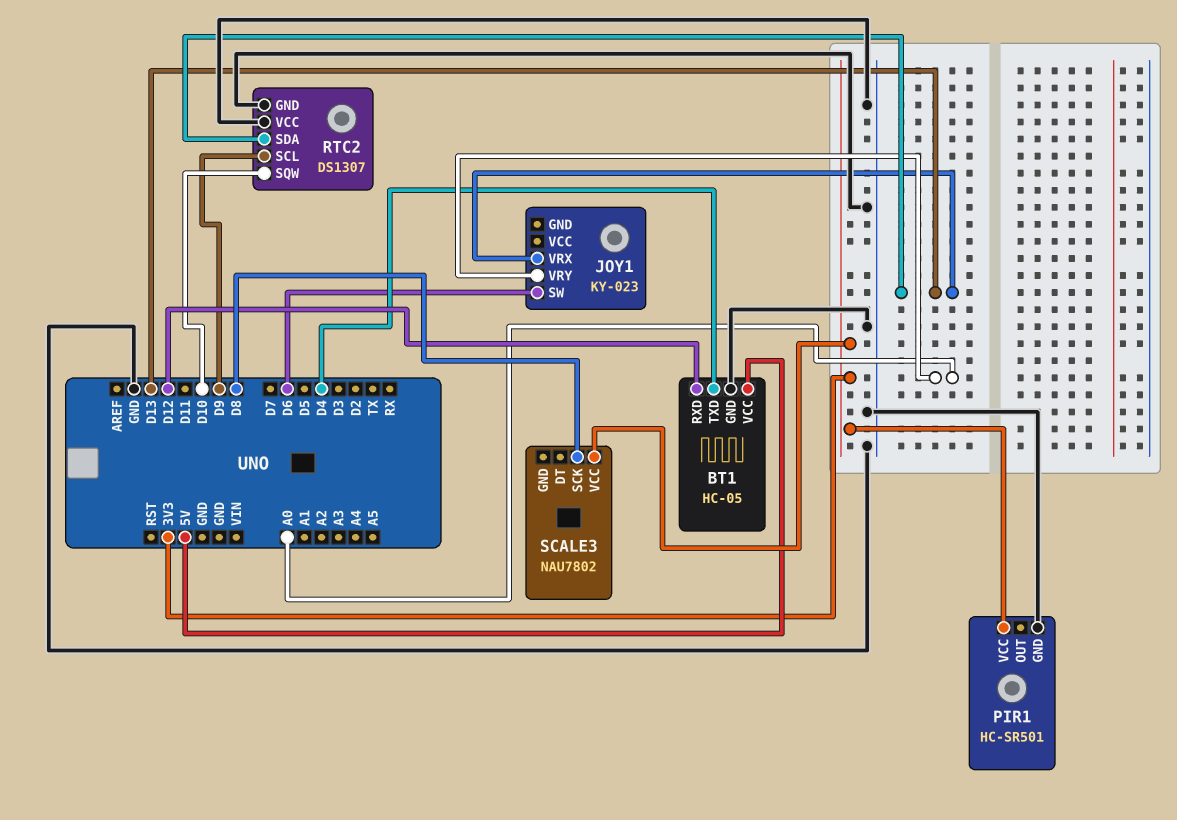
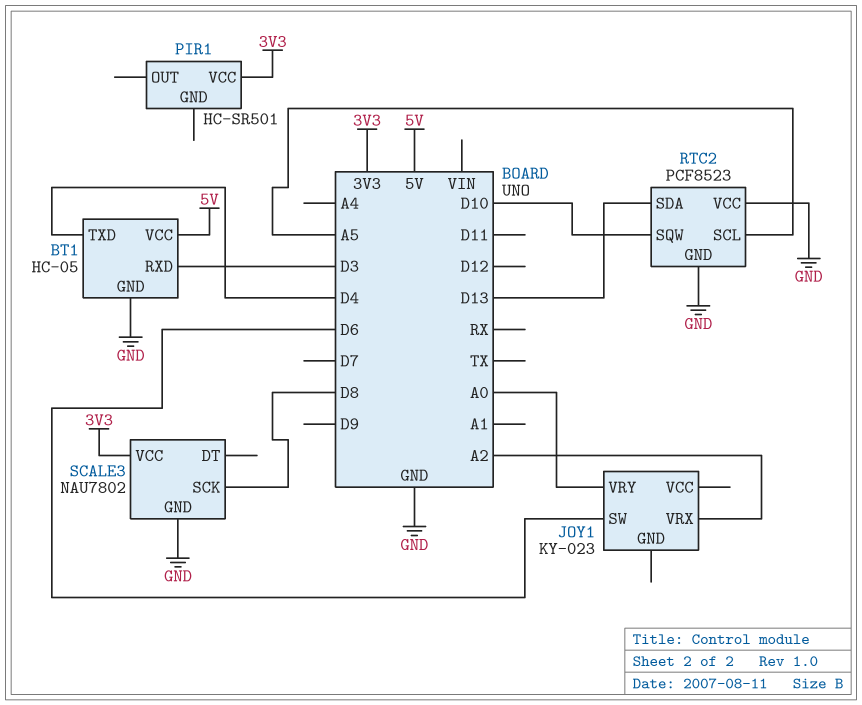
BT1 pin RXD: D12 -> D3
JOY1 pin VRX: D13 -> A2
PIR1 pin GND: GND -> none
RTC2: DS1307 -> PCF8523
RTC2 pin SCL: D9 -> A5
SCALE3 pin GND: none -> GND

